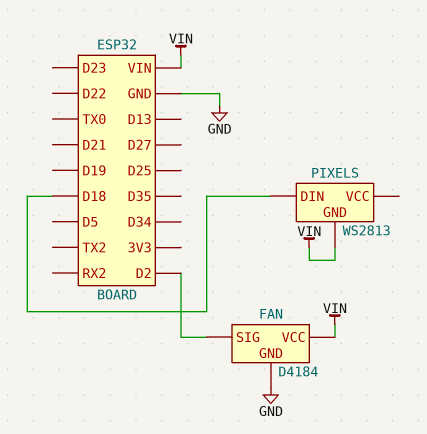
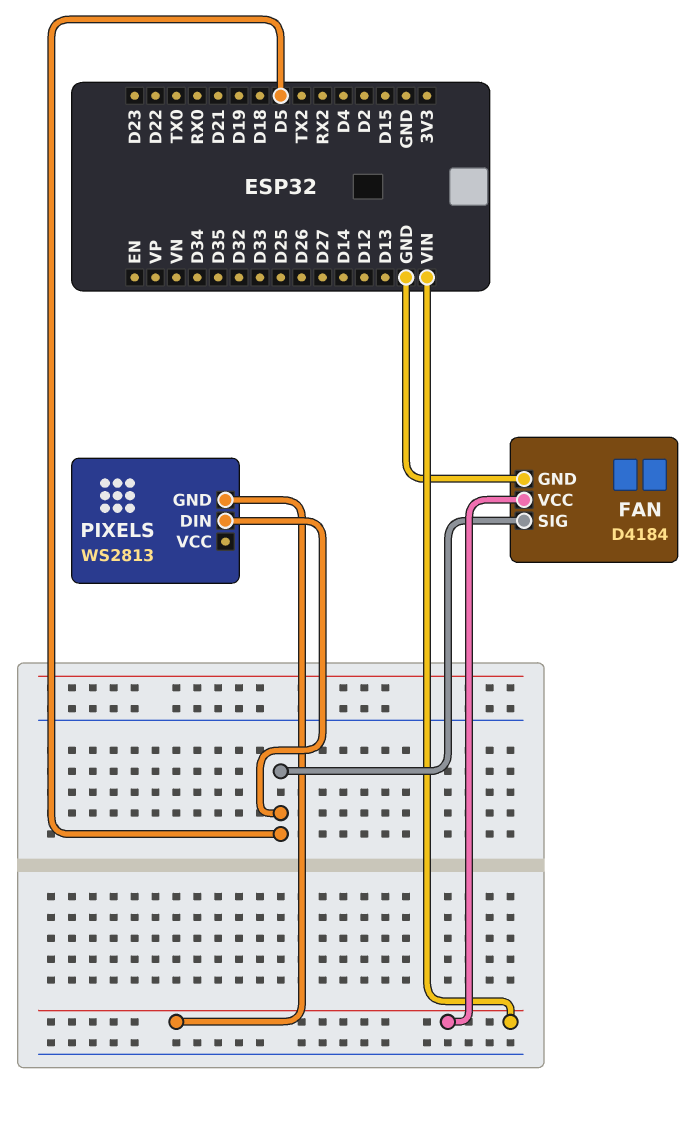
FAN pin SIG: D2 -> D5
PIXELS pin DIN: D18 -> D5

